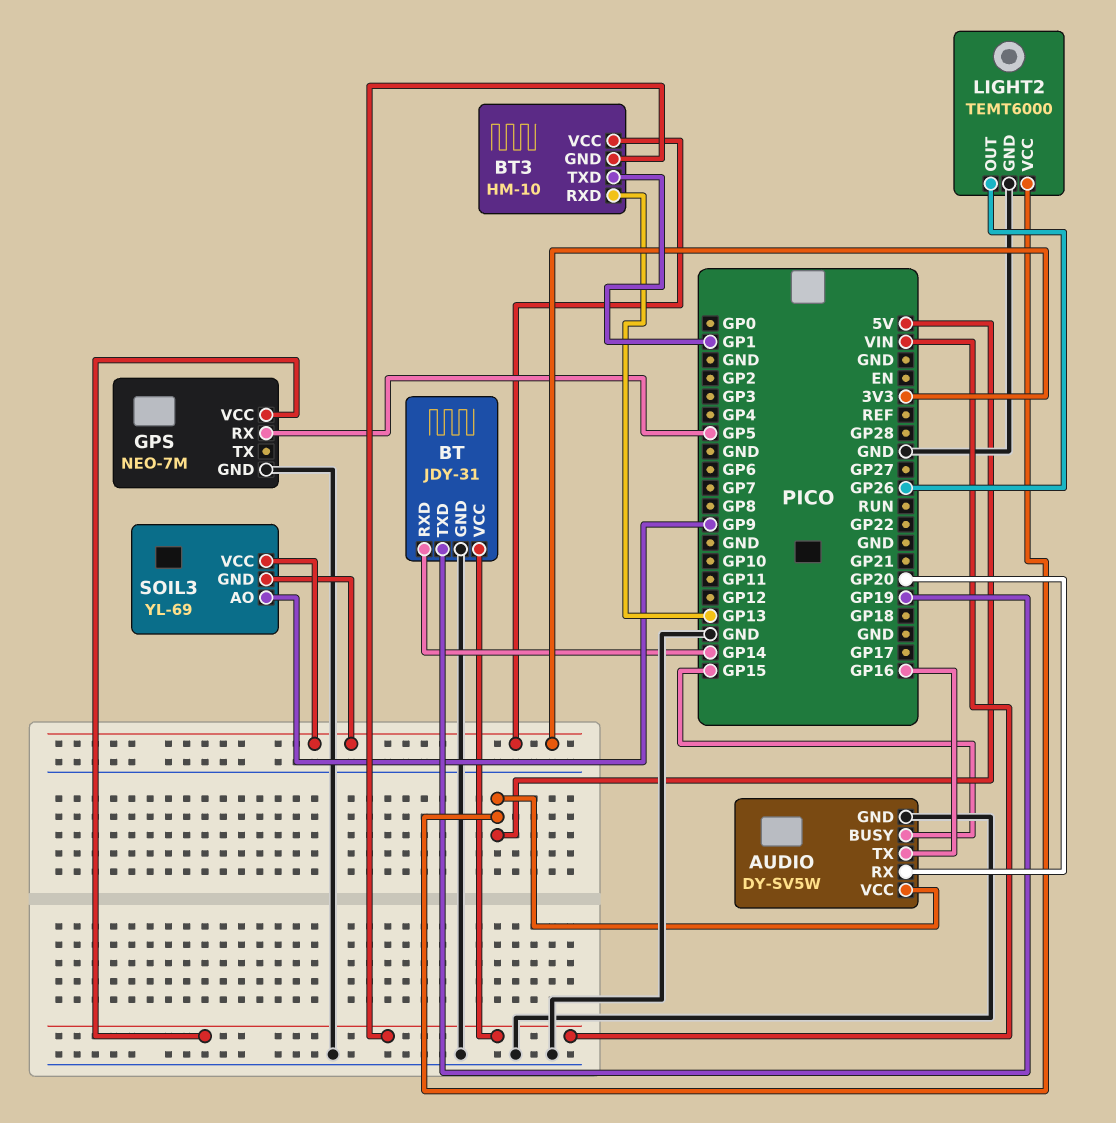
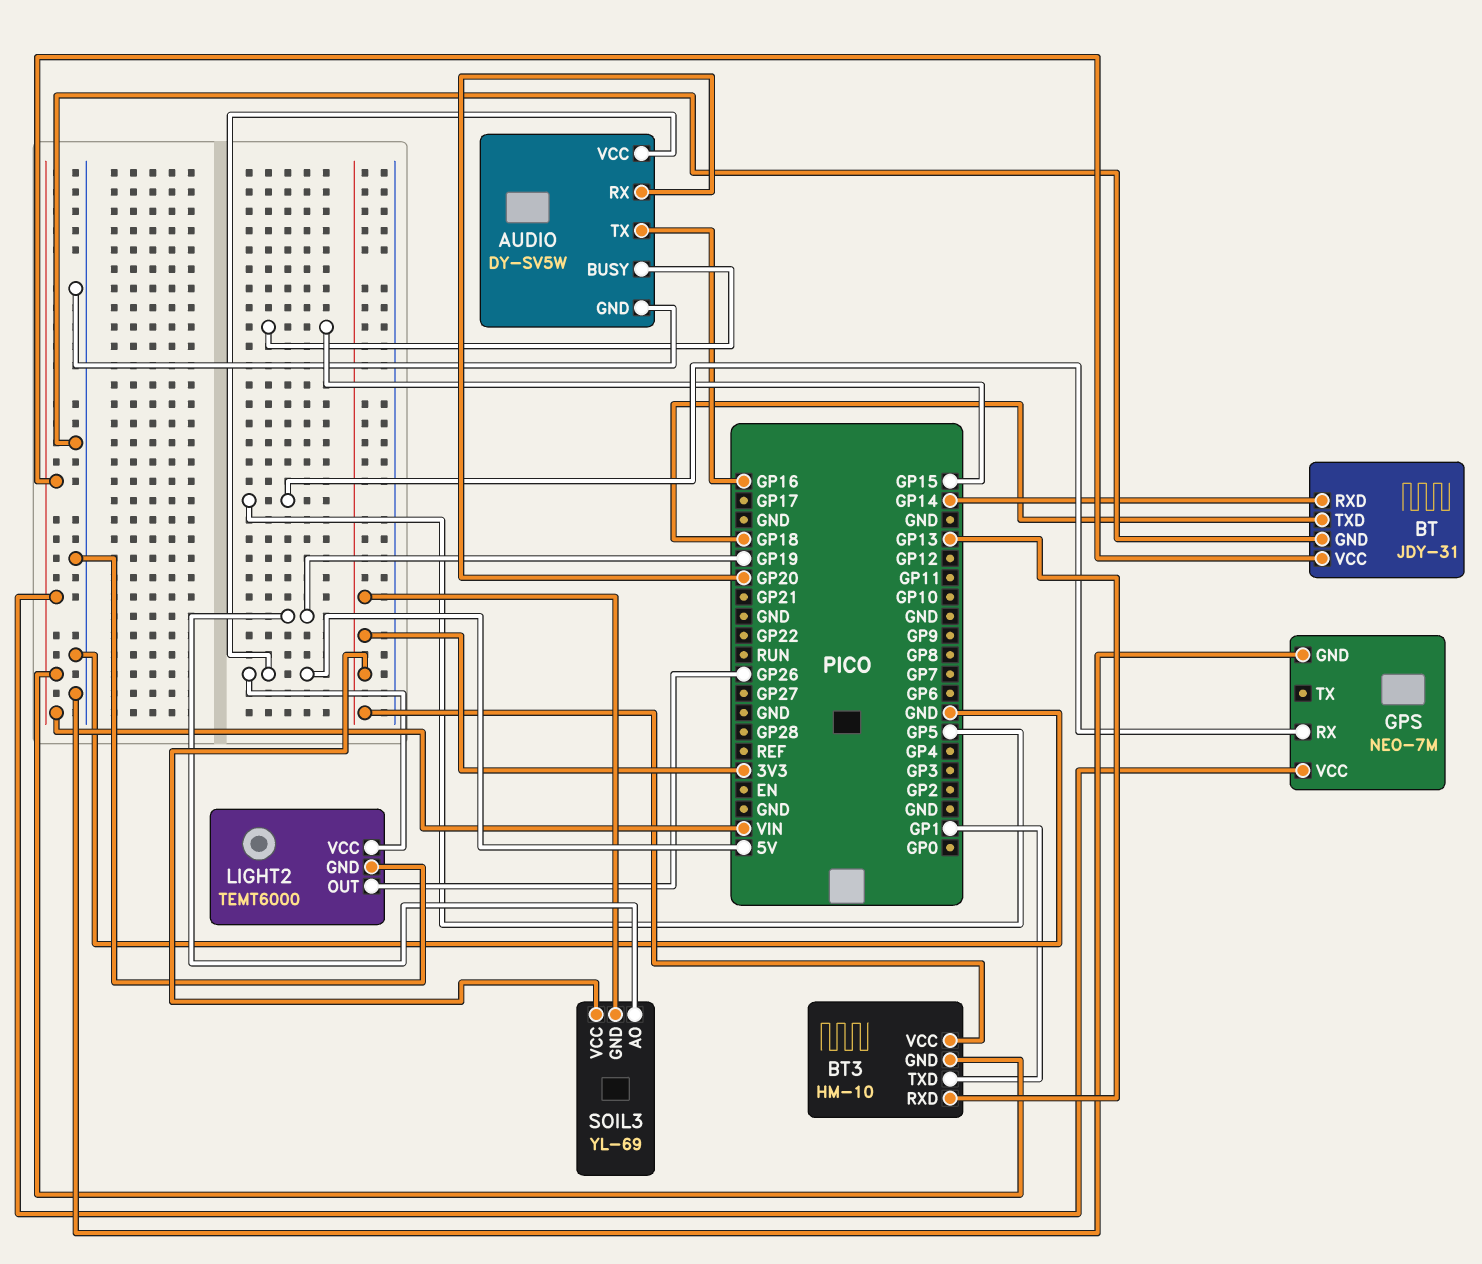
BT pin TXD: GP19 -> GP18
SOIL3 pin AO: GP9 -> GP19

